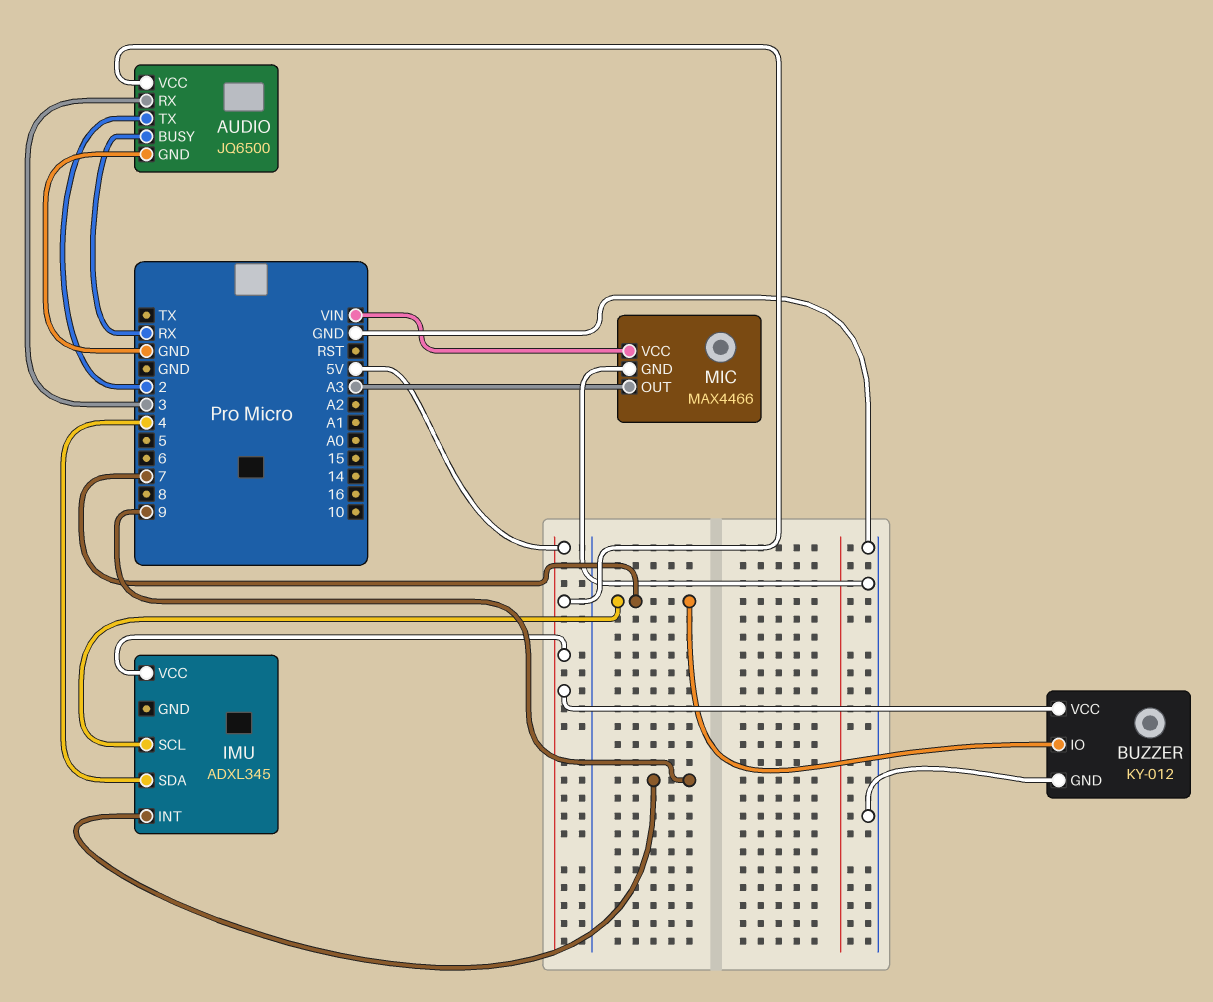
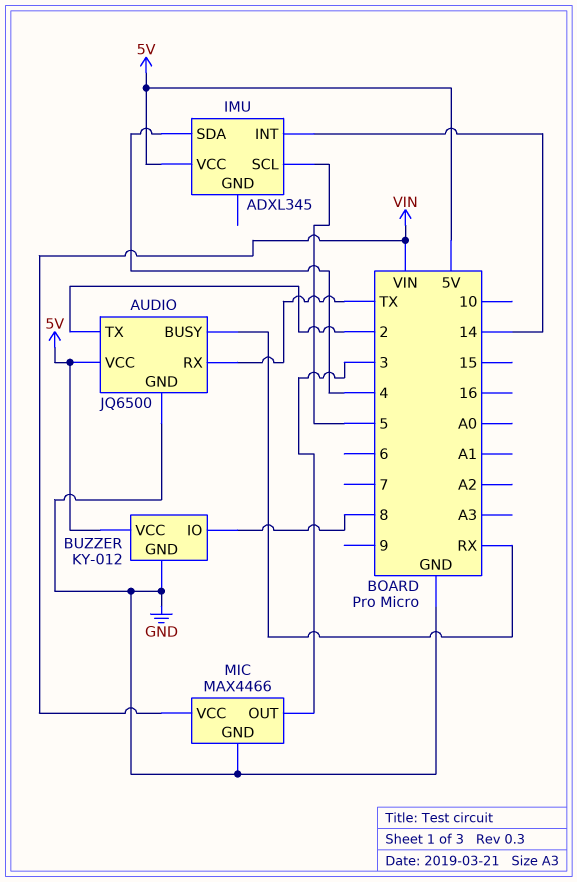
AUDIO pin RX: 3 -> TX
BUZZER pin IO: 7 -> 8
IMU pin INT: 9 -> 14
IMU pin SCL: 7 -> 5
MIC pin OUT: A3 -> 3

